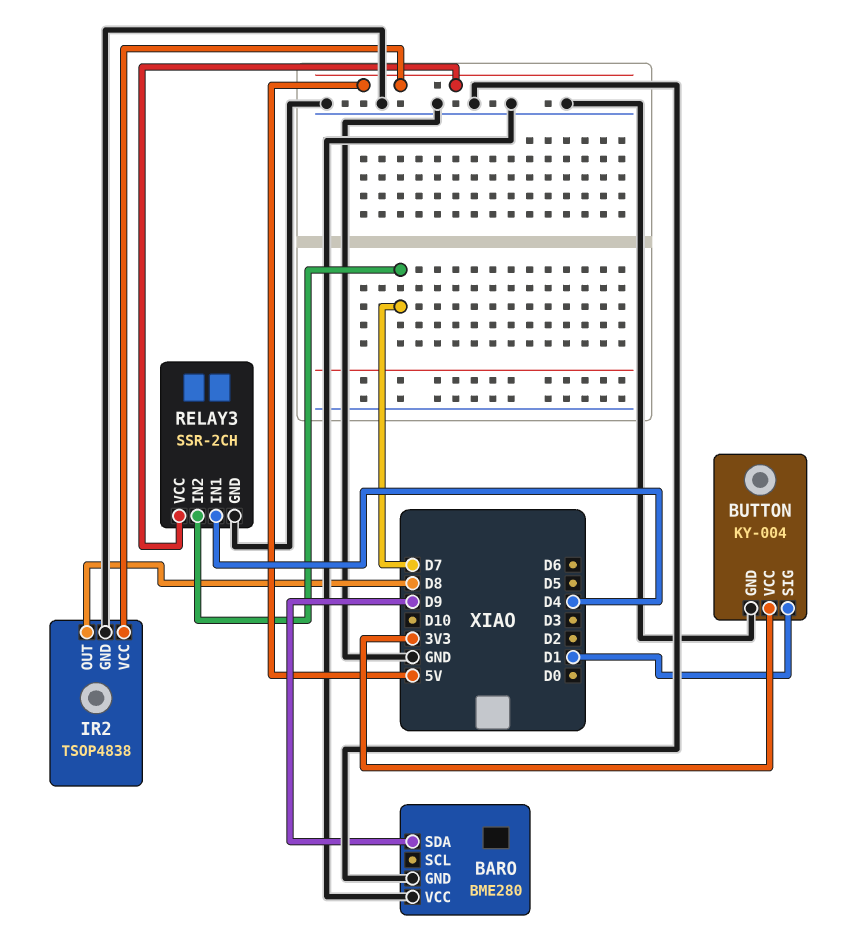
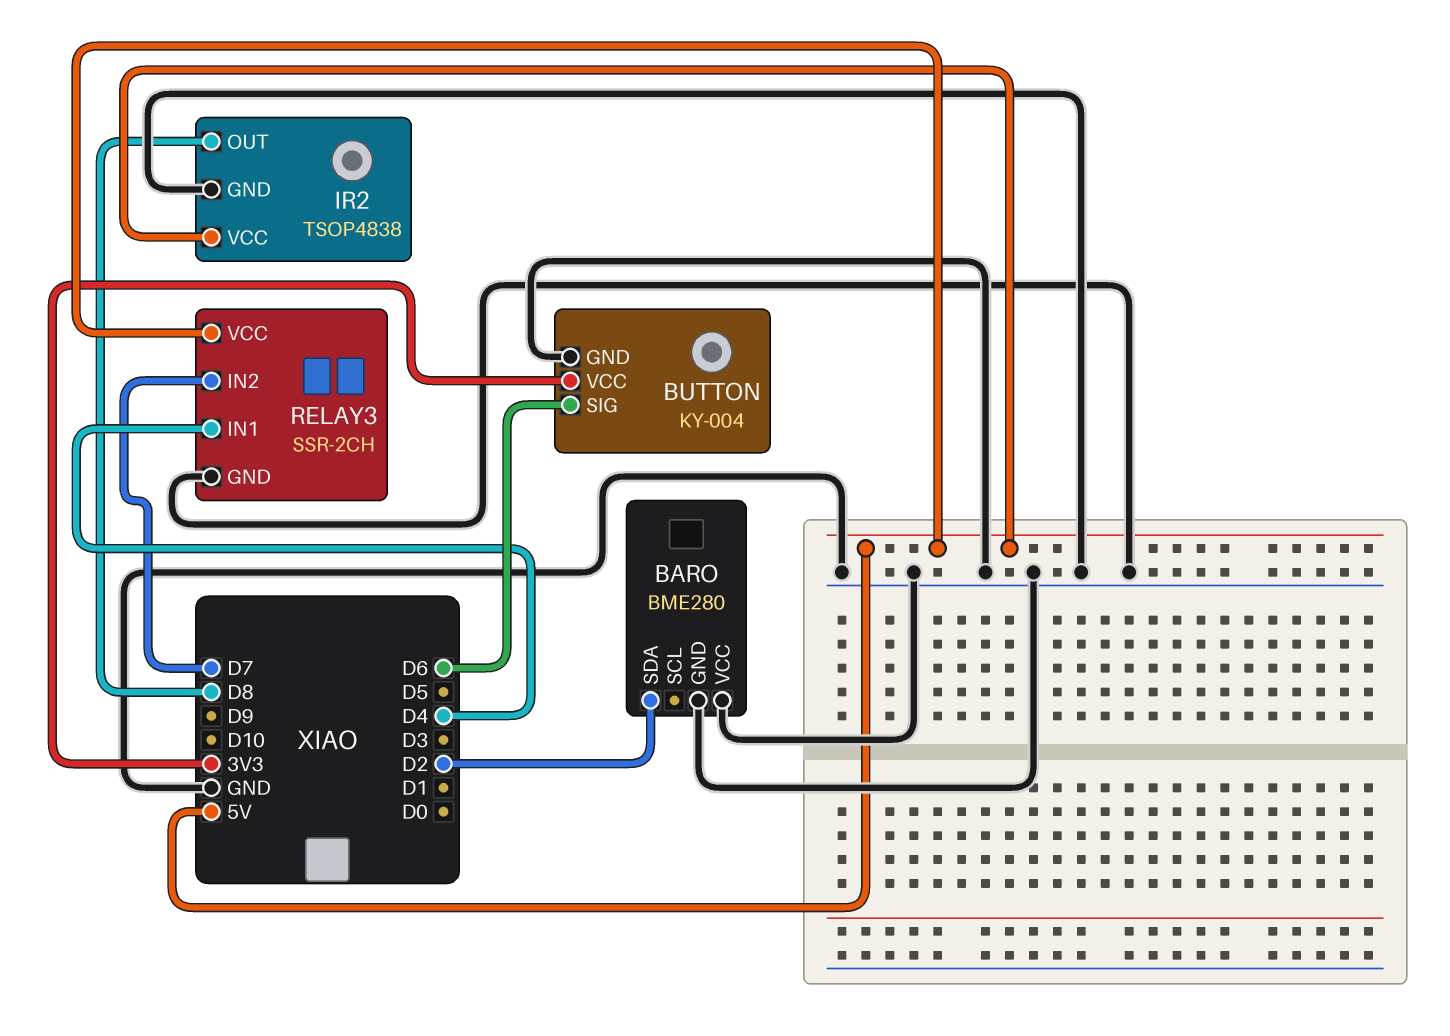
BARO pin SDA: D9 -> D2
BUTTON pin SIG: D1 -> D6

